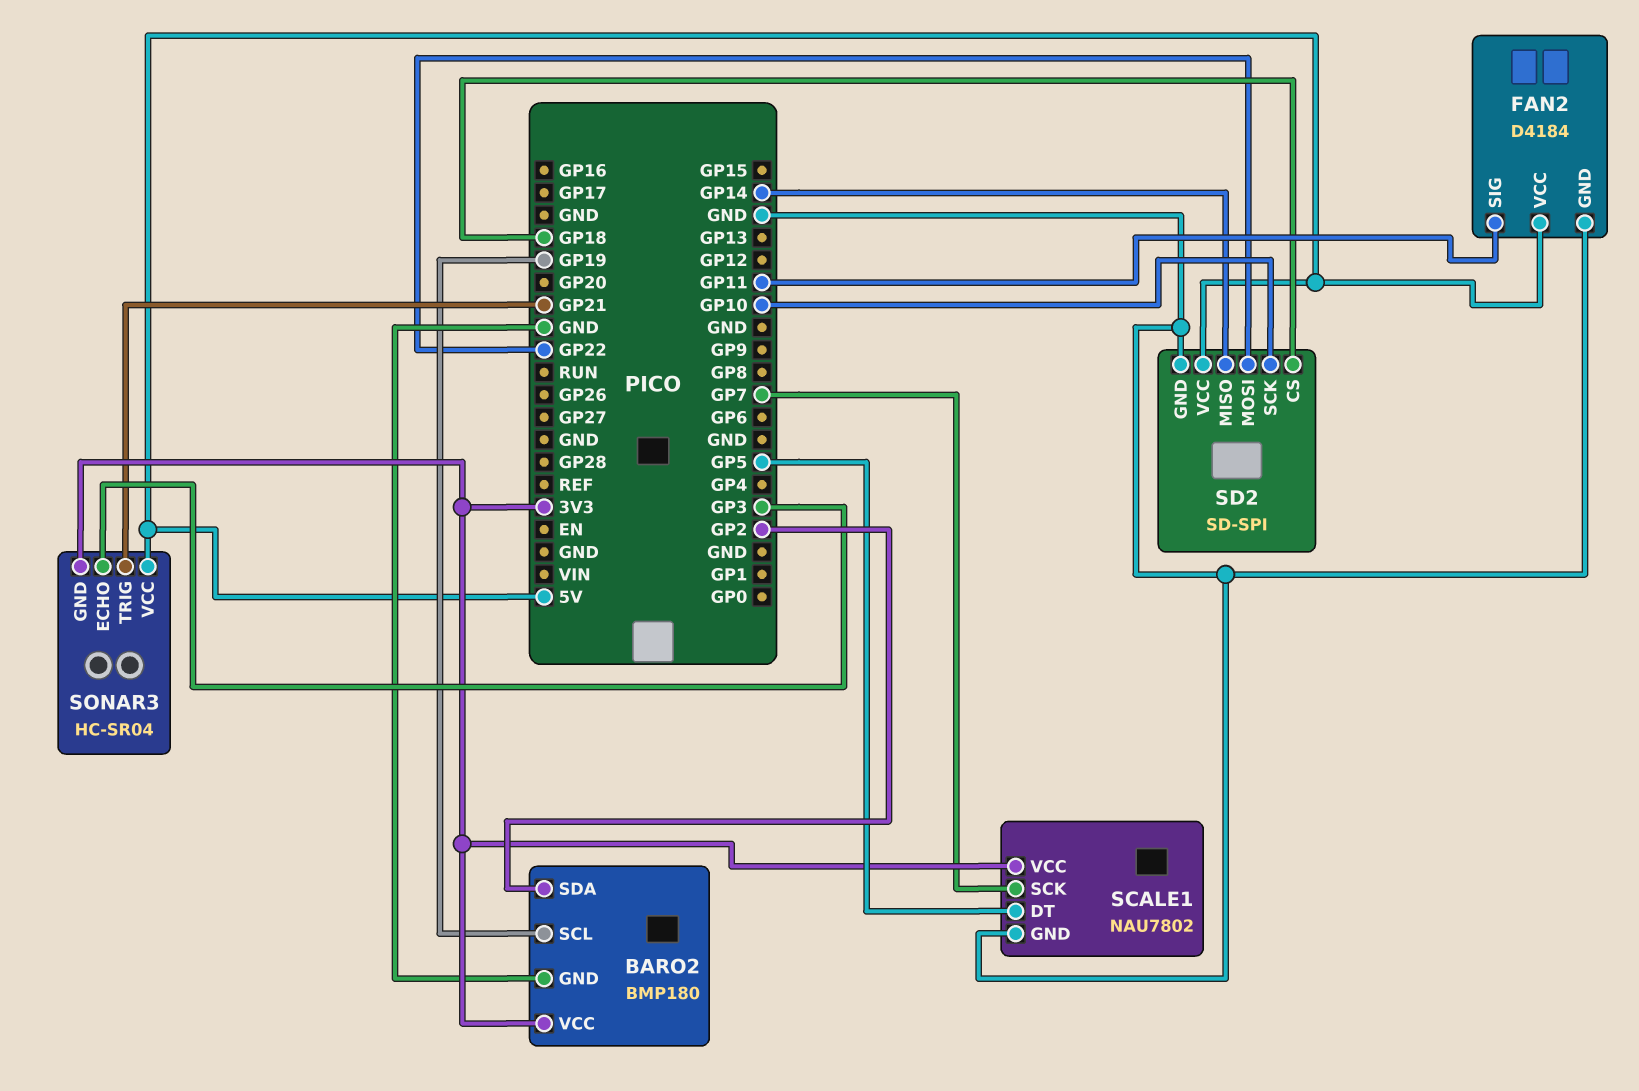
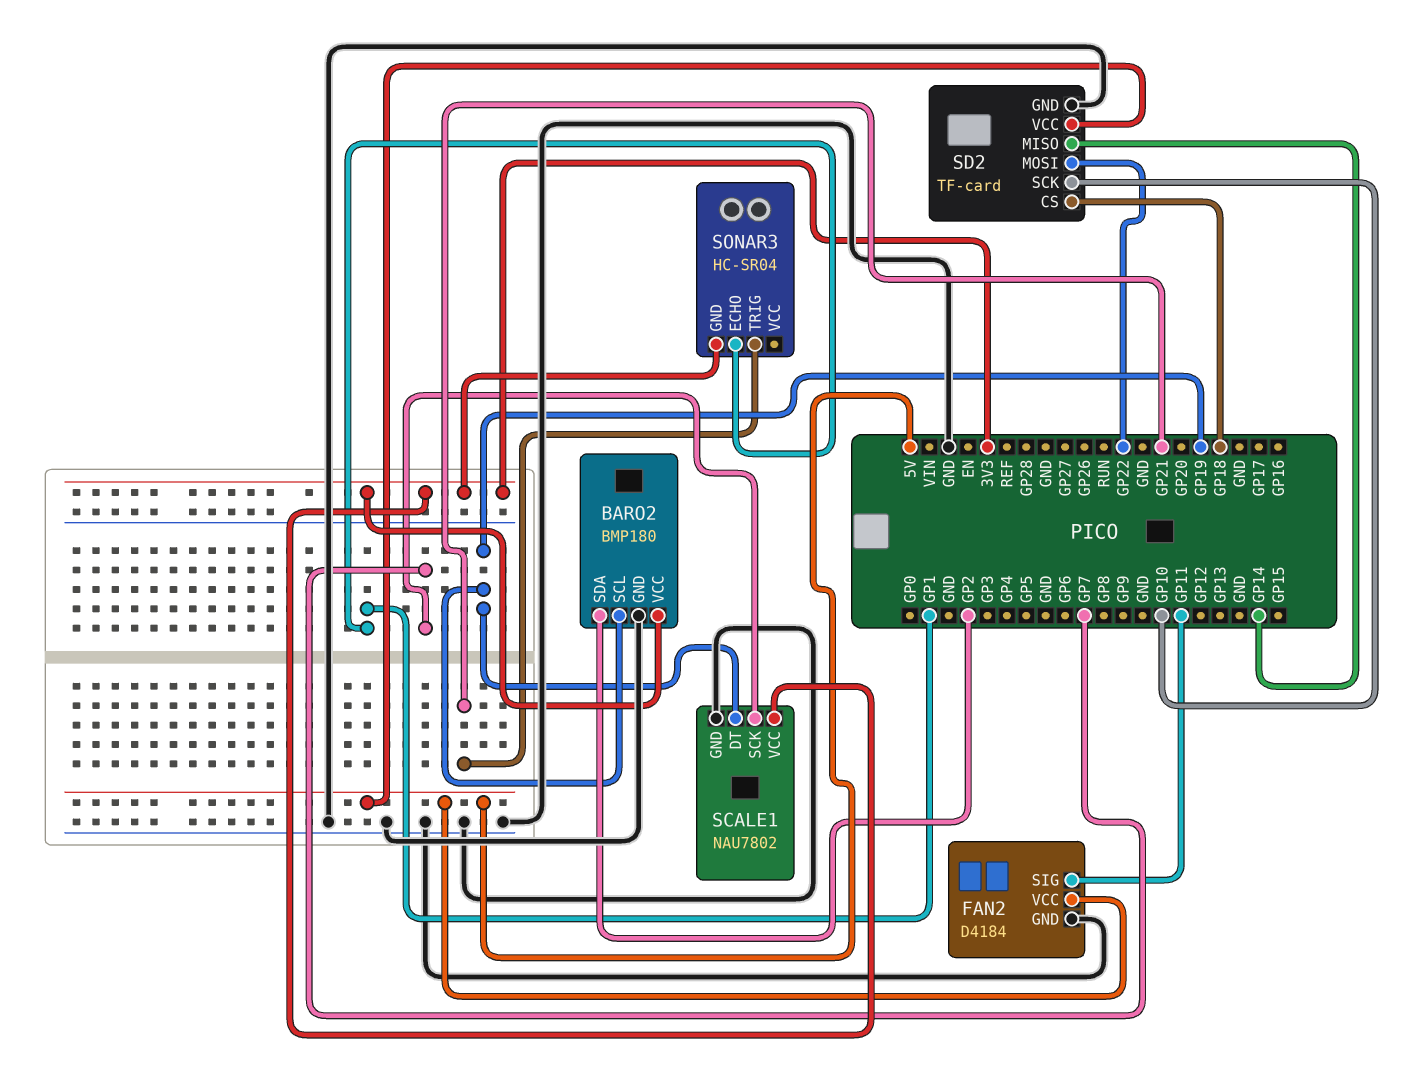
SCALE1 pin DT: GP5 -> GP19
SD2: SD-SPI -> TF-card
SONAR3 pin ECHO: GP3 -> GP1
SONAR3 pin VCC: 5V -> none

